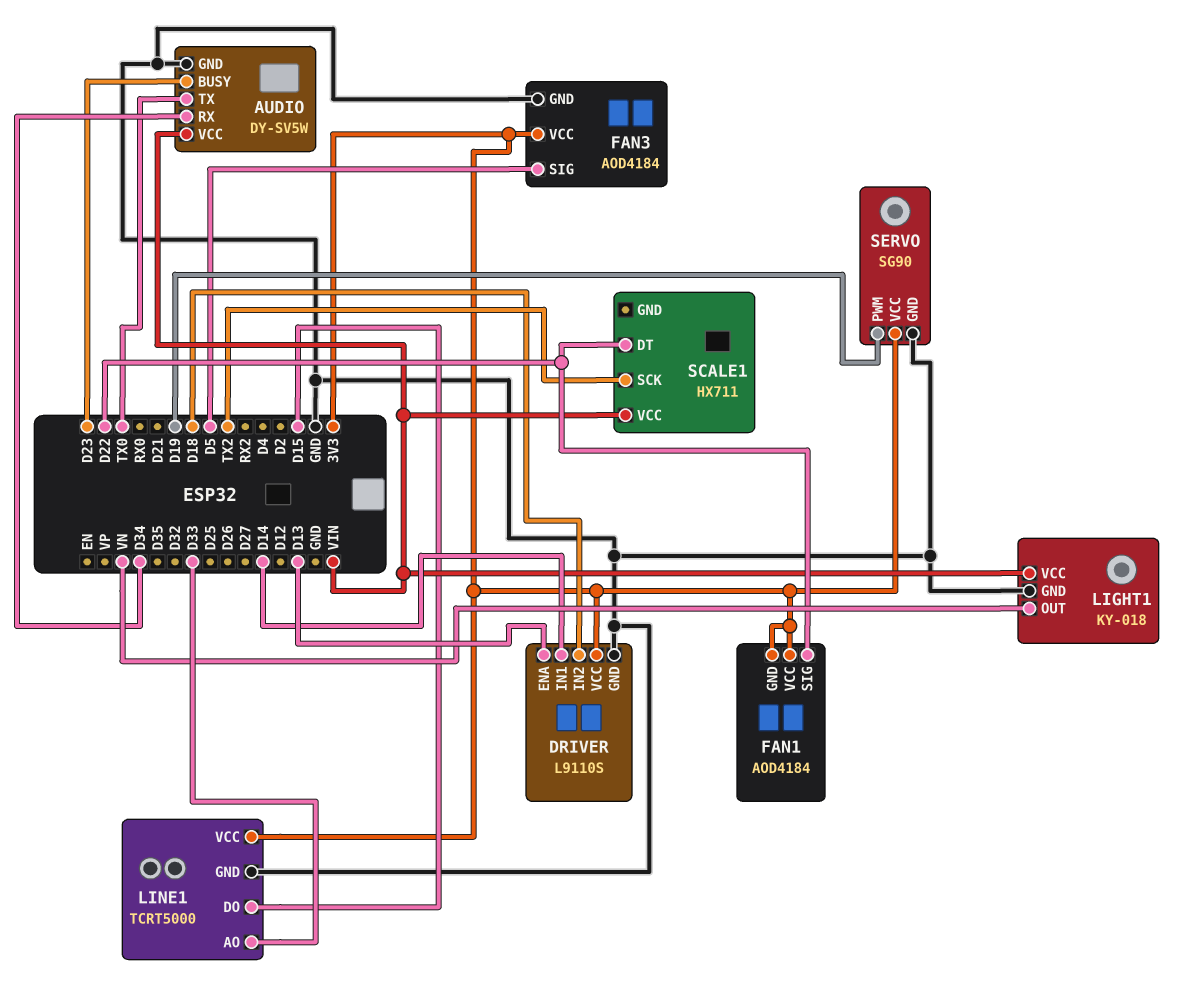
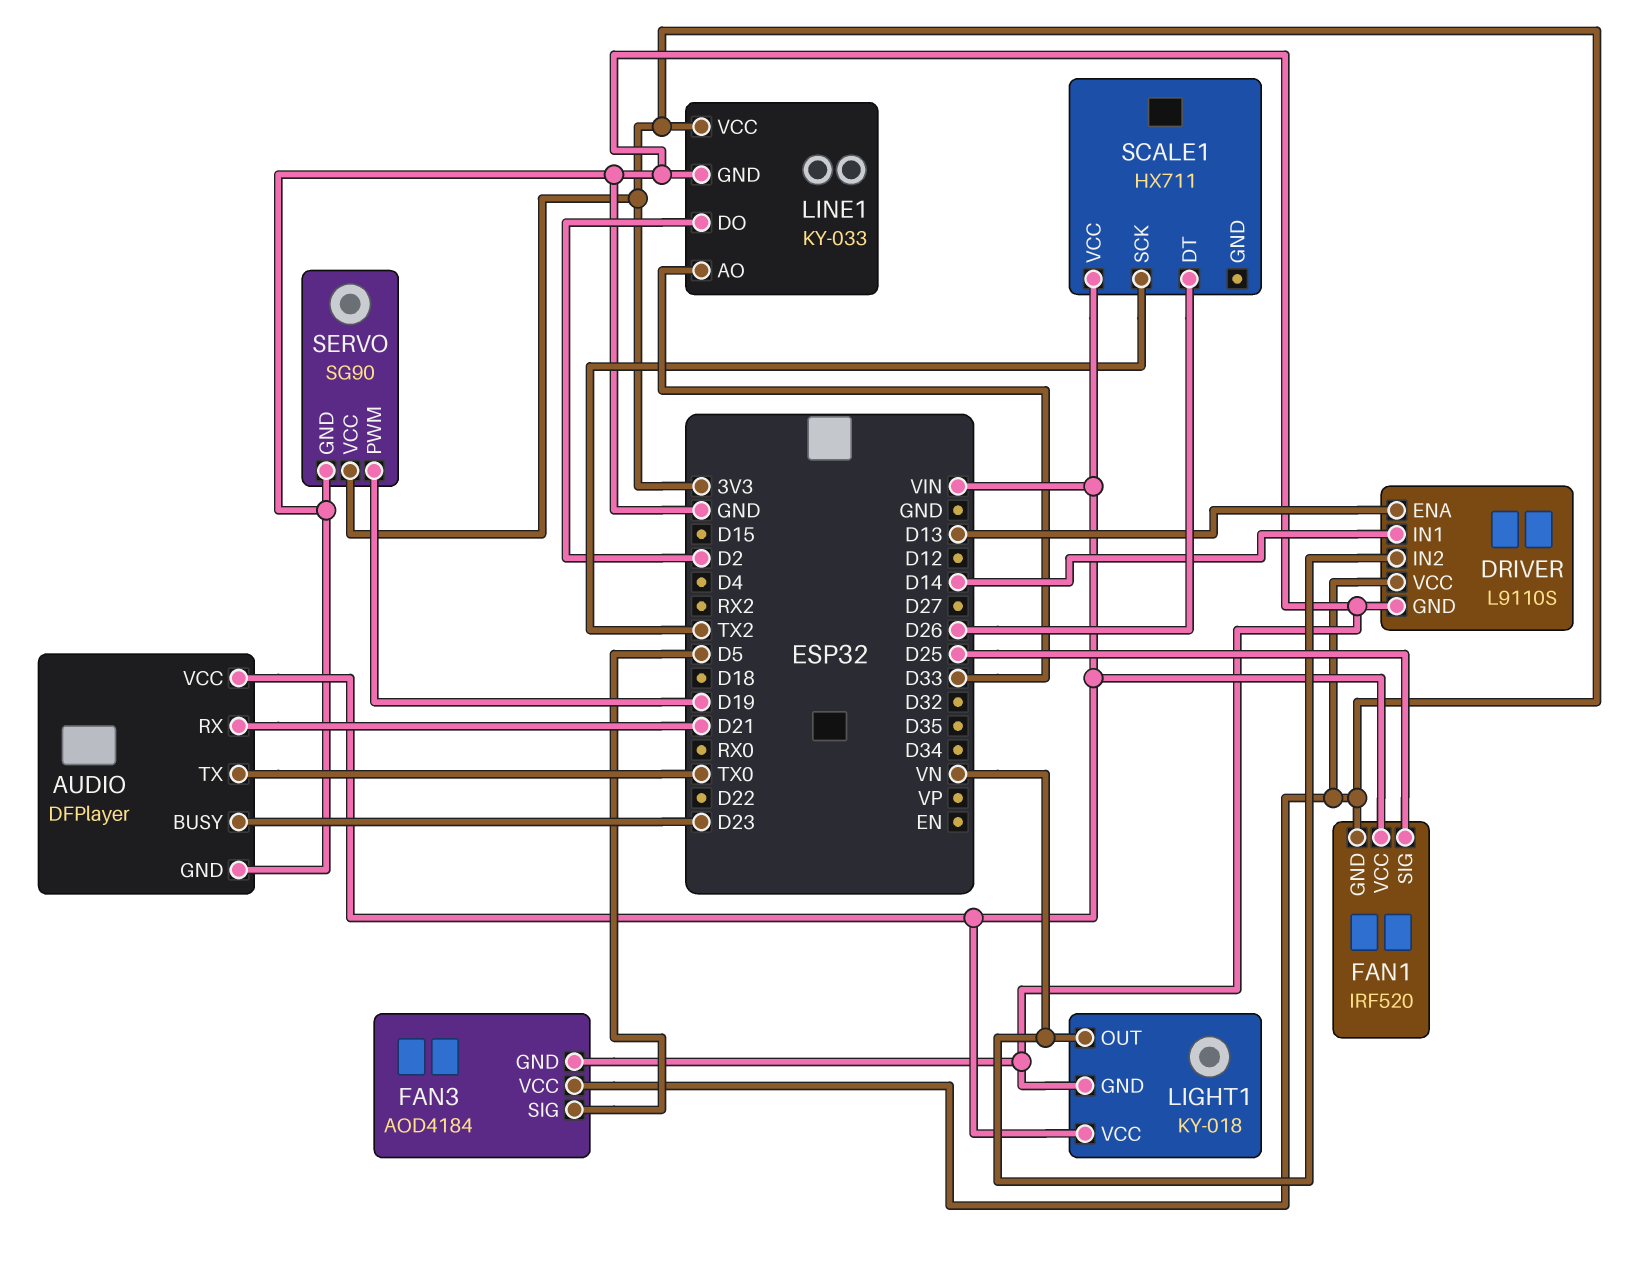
AUDIO: DY-SV5W -> DFPlayer
AUDIO pin RX: D34 -> D21
DRIVER pin IN2: D18 -> VN
FAN1: AOD4184 -> IRF520
FAN1 pin SIG: D22 -> D25
FAN1 pin VCC: 3V3 -> VIN
LINE1: TCRT5000 -> KY-033
LINE1 pin DO: D15 -> D2
SCALE1 pin DT: D22 -> D26

